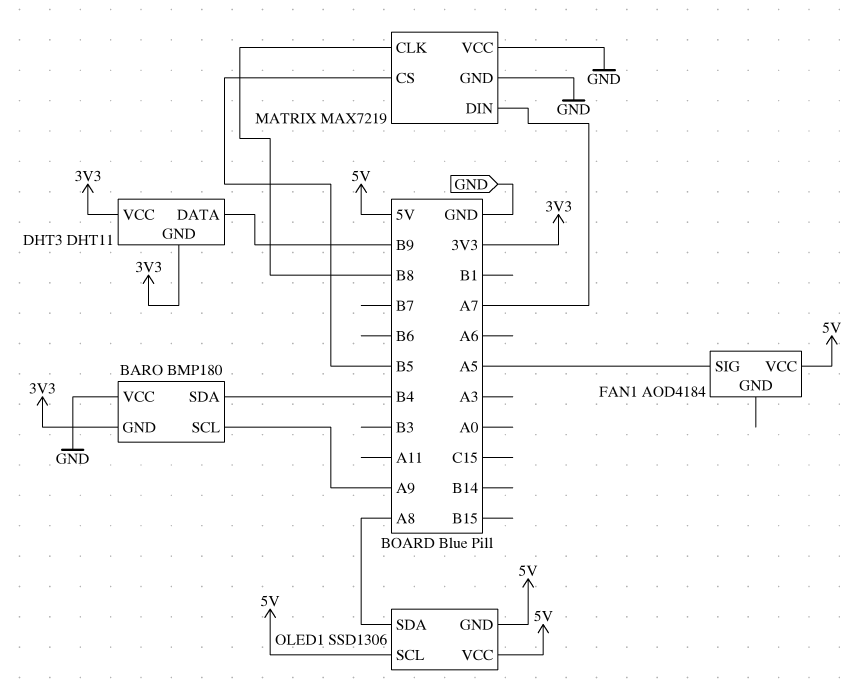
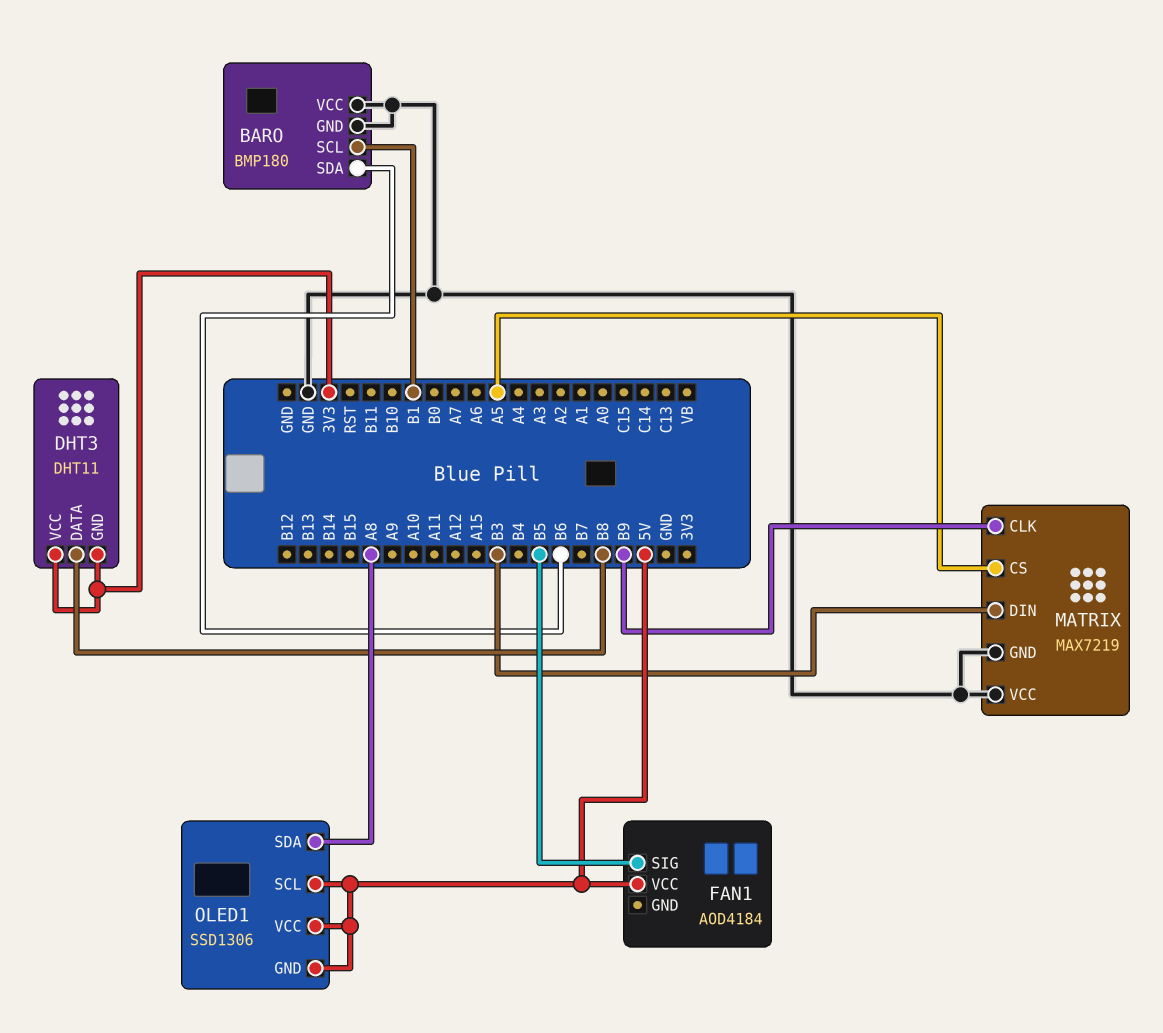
BARO pin GND: 3V3 -> GND
BARO pin SCL: A9 -> B1
BARO pin SDA: B4 -> B6
DHT3 pin DATA: B9 -> B8
FAN1 pin SIG: A5 -> B5
MATRIX pin CLK: B8 -> B9
MATRIX pin CS: B5 -> A5
MATRIX pin DIN: A7 -> B3

